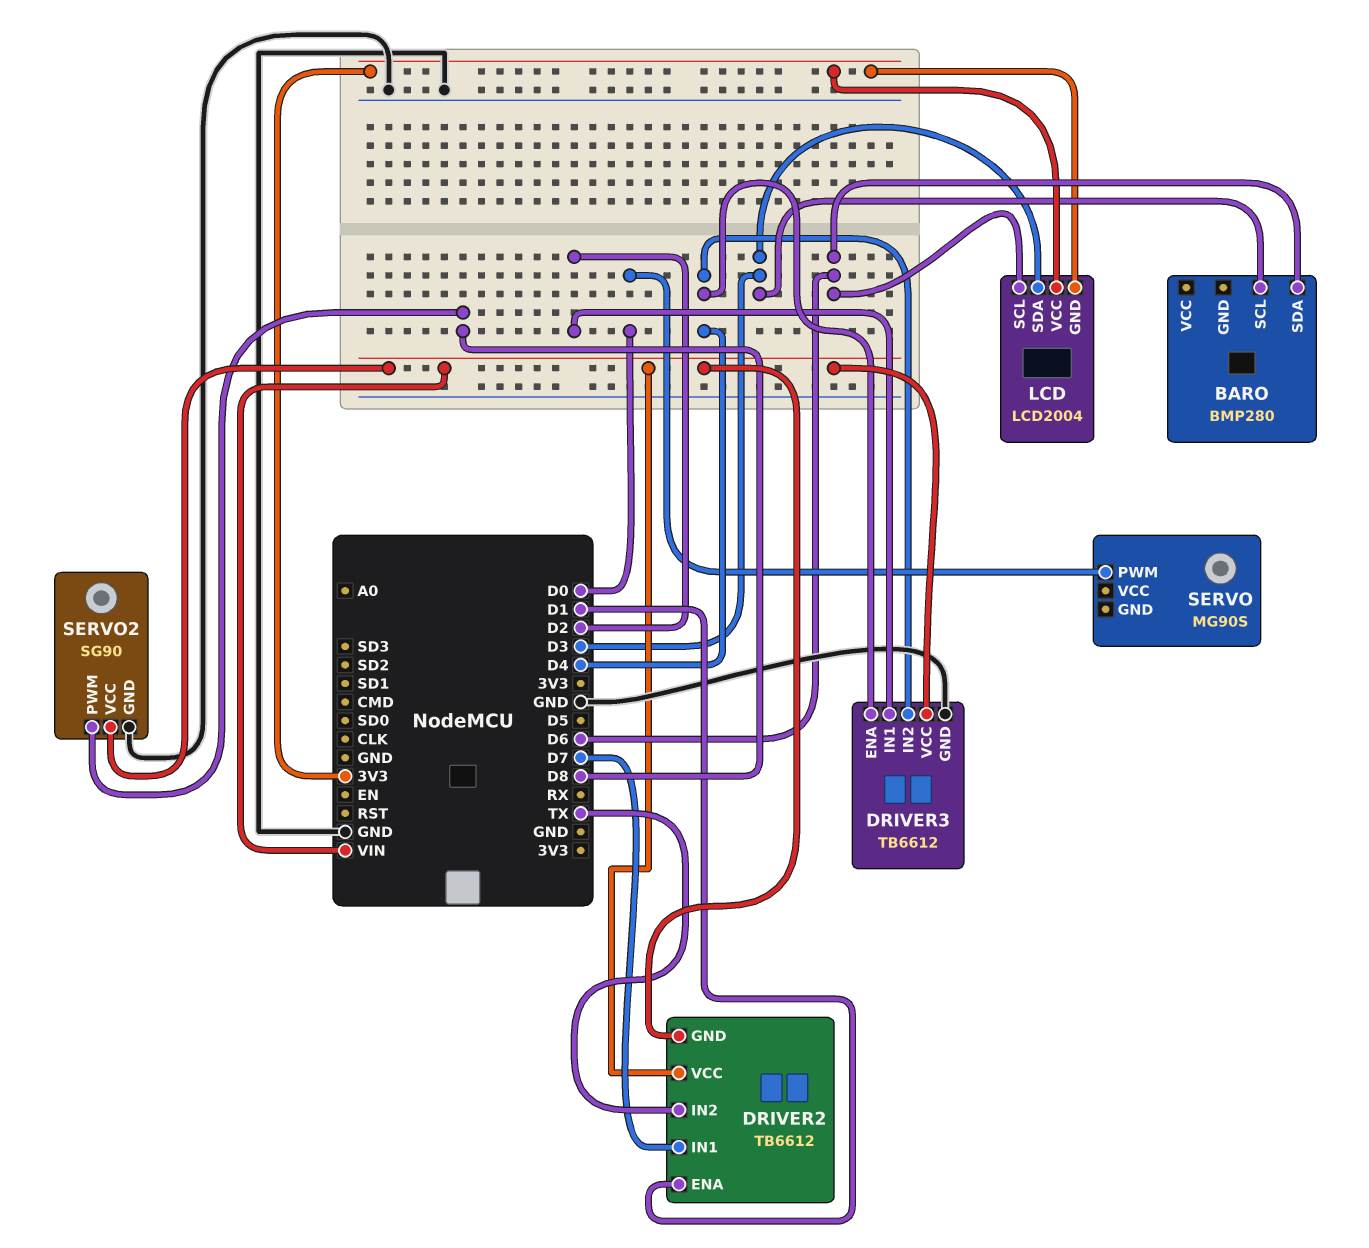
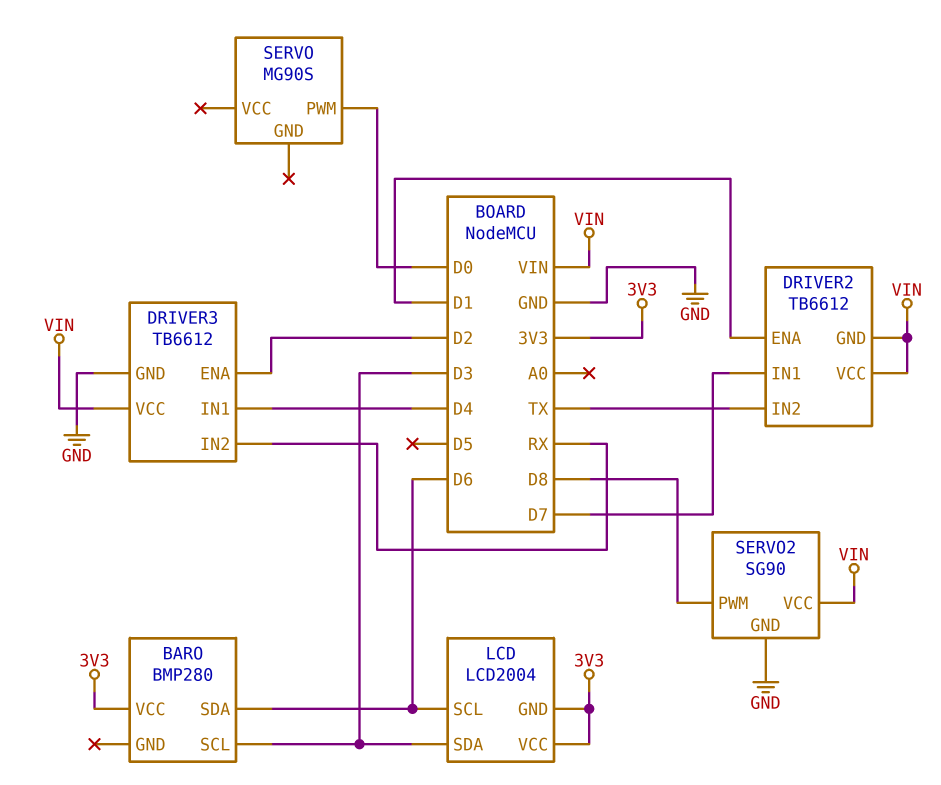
BARO pin VCC: none -> 3V3
DRIVER3 pin ENA: D4 -> D2
DRIVER3 pin IN1: D2 -> D4
DRIVER3 pin IN2: D4 -> RX

